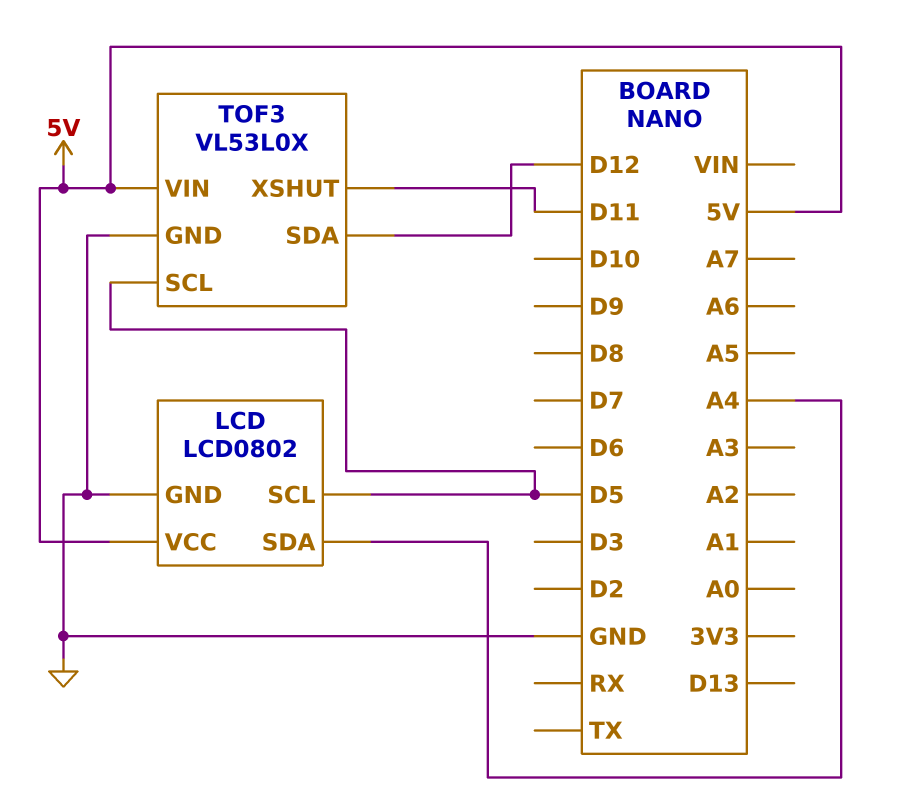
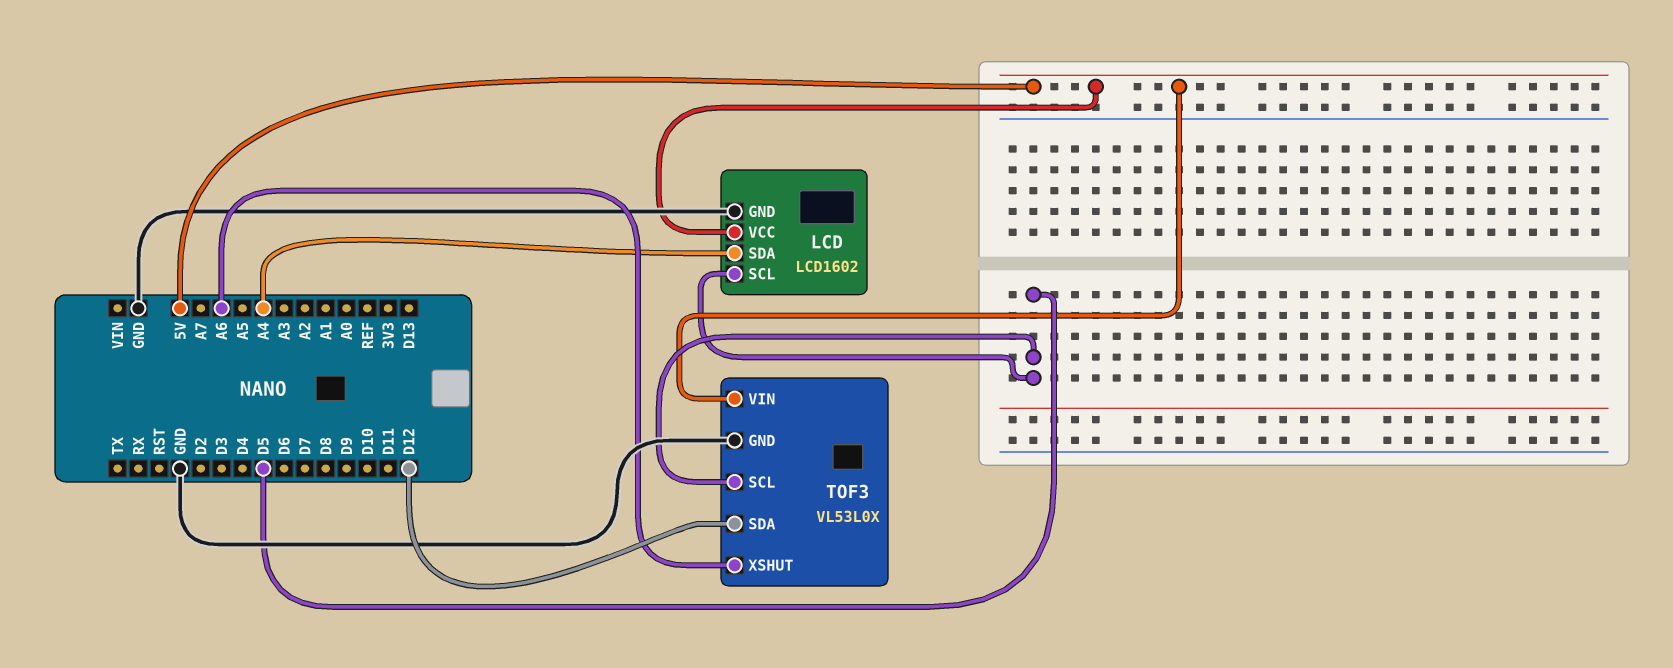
LCD: LCD0802 -> LCD1602
TOF3 pin XSHUT: D11 -> A6

